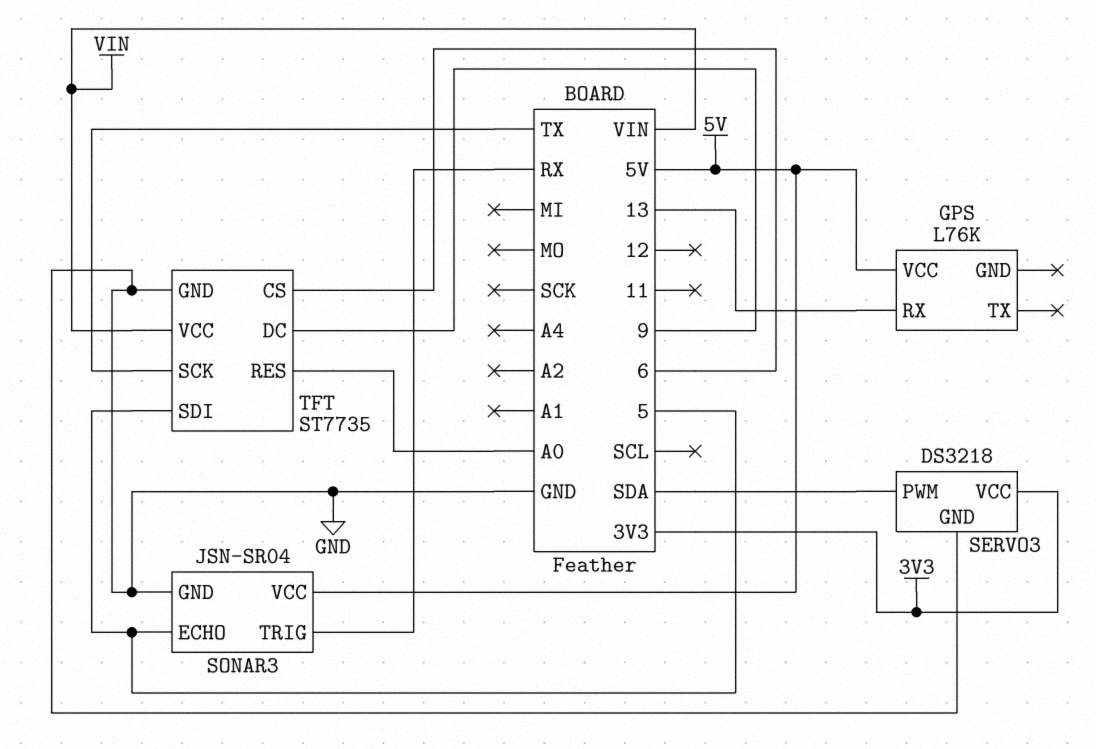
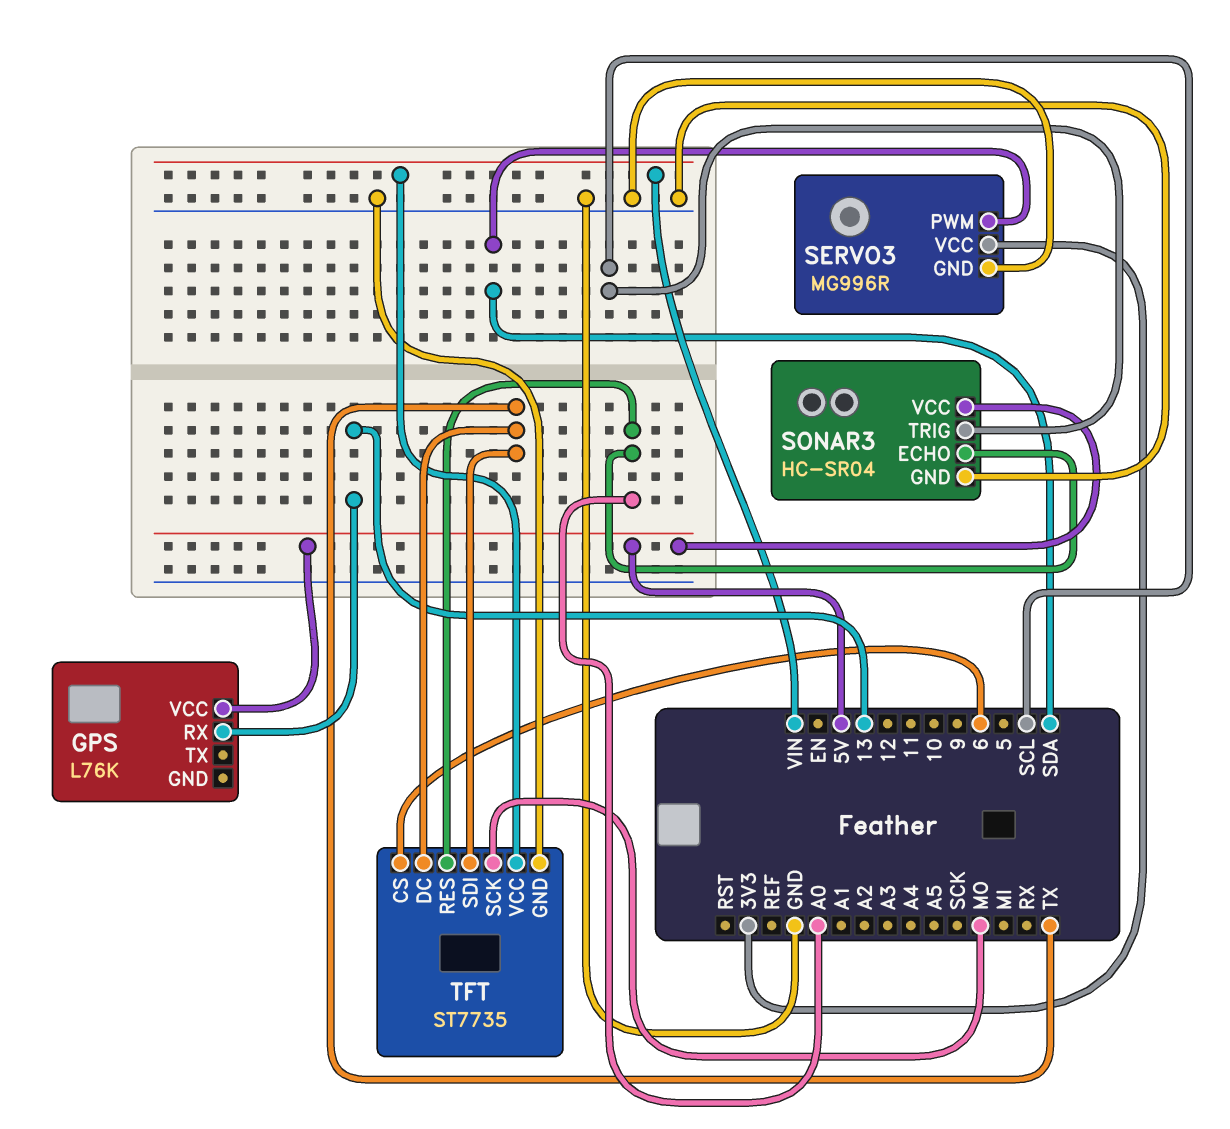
SERVO3: DS3218 -> MG996R
SONAR3: JSN-SR04 -> HC-SR04
SONAR3 pin ECHO: 5 -> A0
SONAR3 pin TRIG: RX -> SCL
TFT pin DC: 9 -> TX
TFT pin SCK: TX -> MO
TFT pin SDI: 5 -> TX

